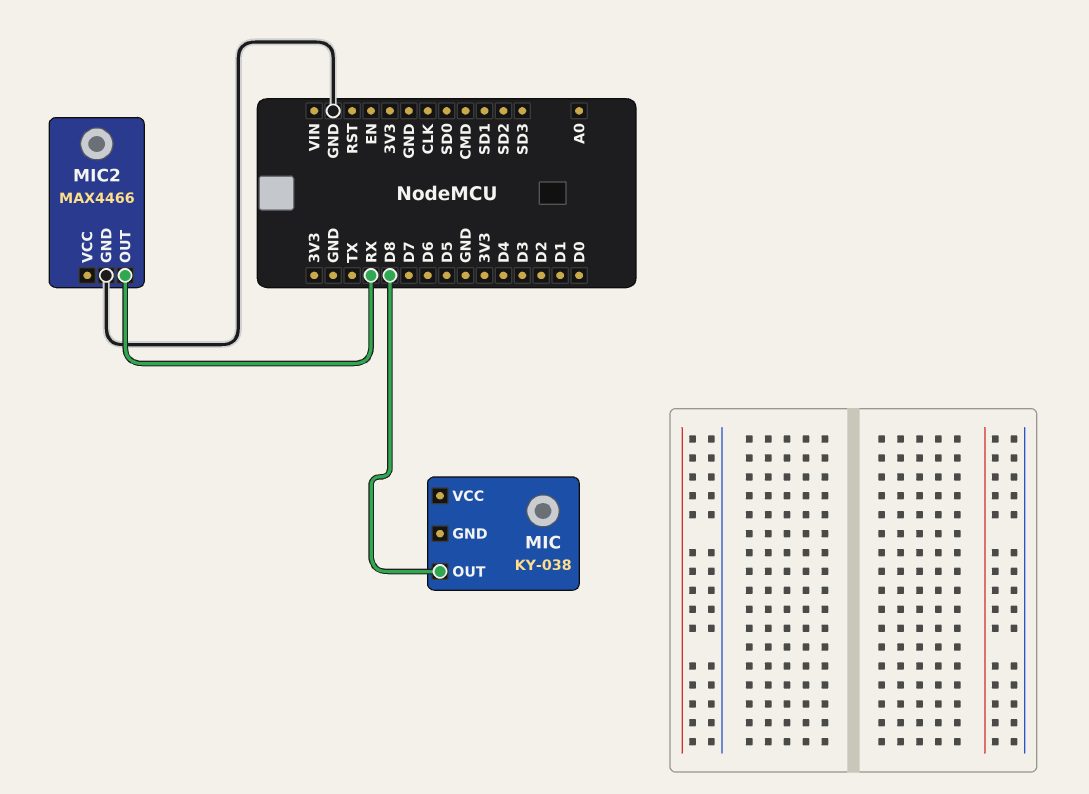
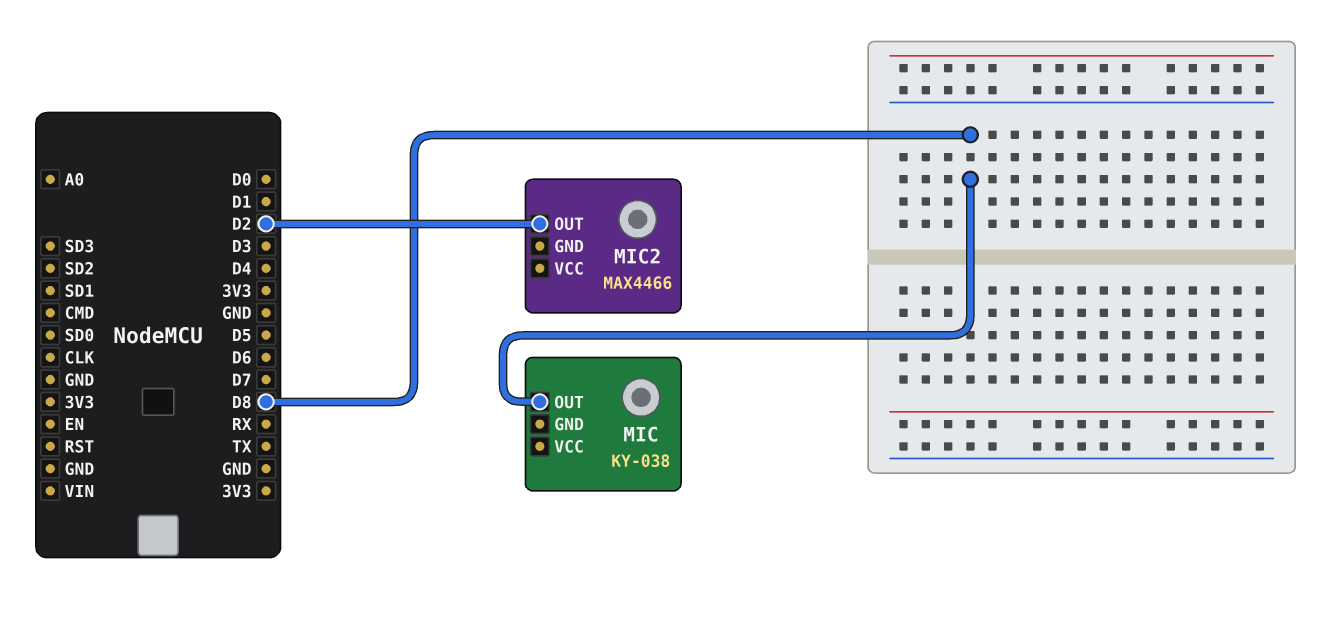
MIC2 pin GND: GND -> none
MIC2 pin OUT: RX -> D2

